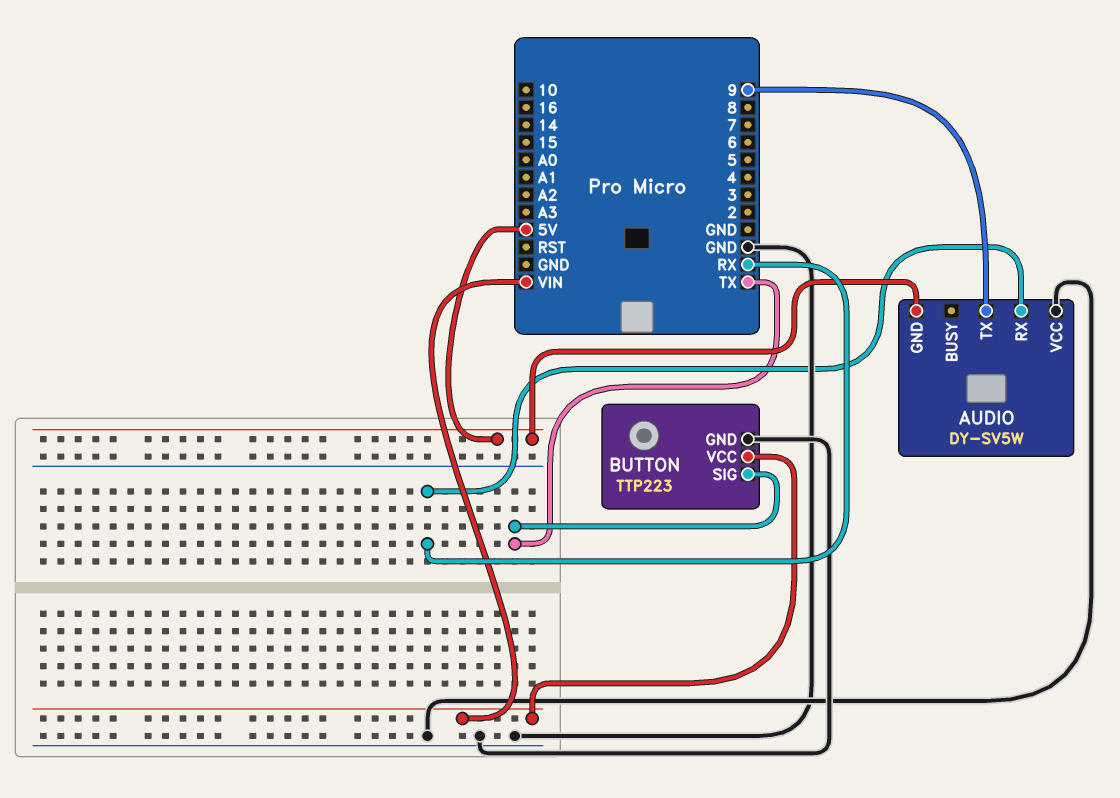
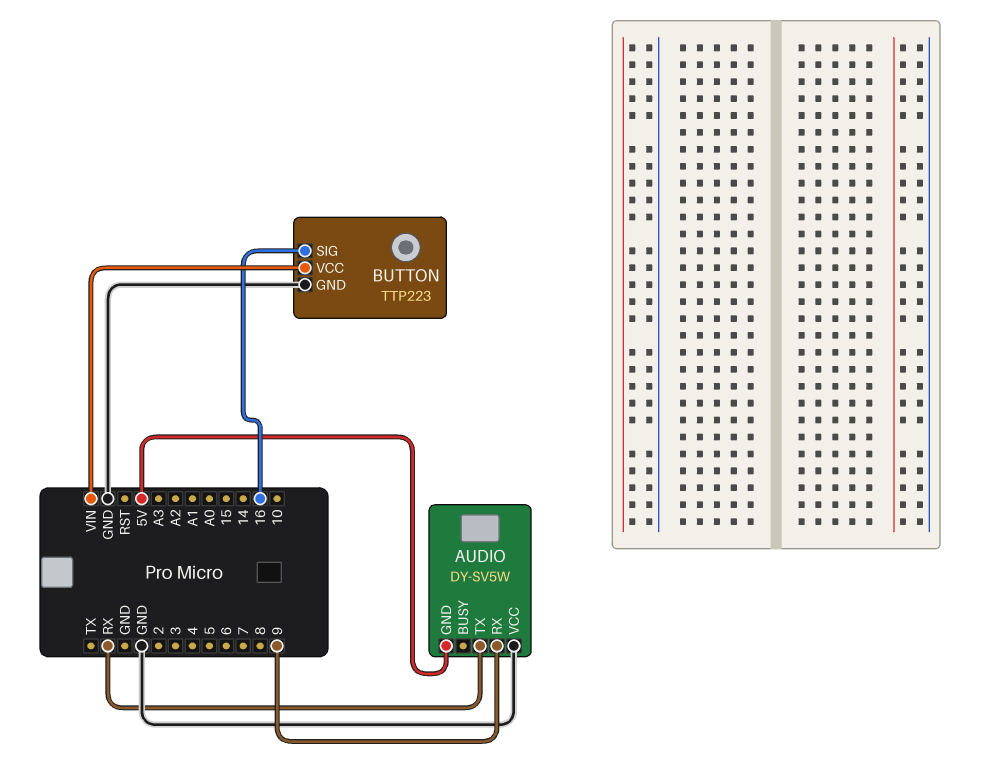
AUDIO pin RX: RX -> 9
AUDIO pin TX: 9 -> RX
BUTTON pin SIG: TX -> 16

